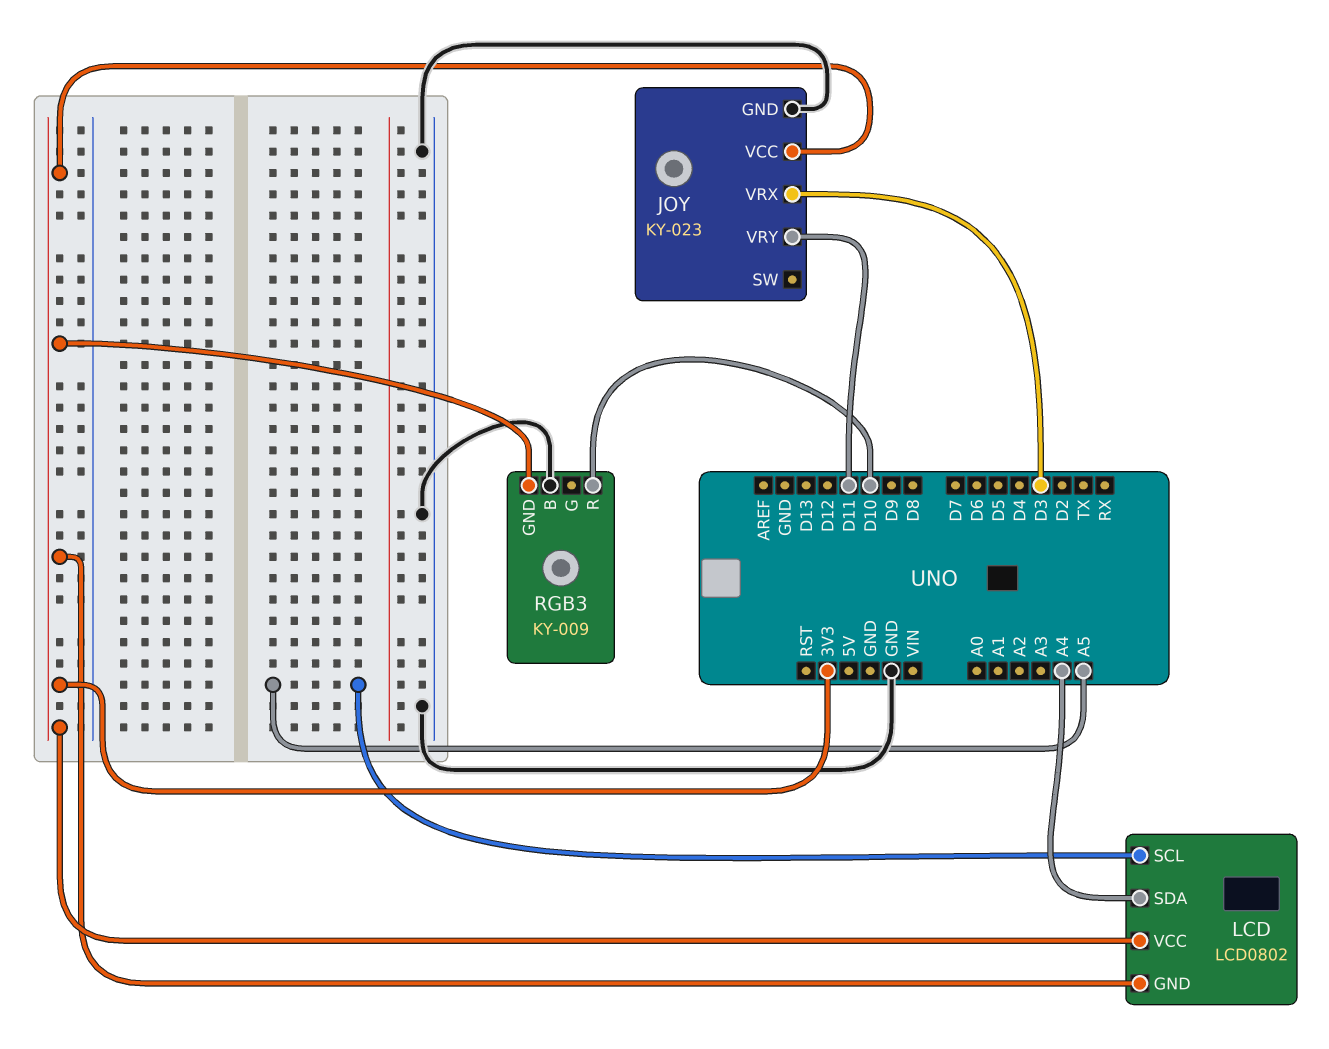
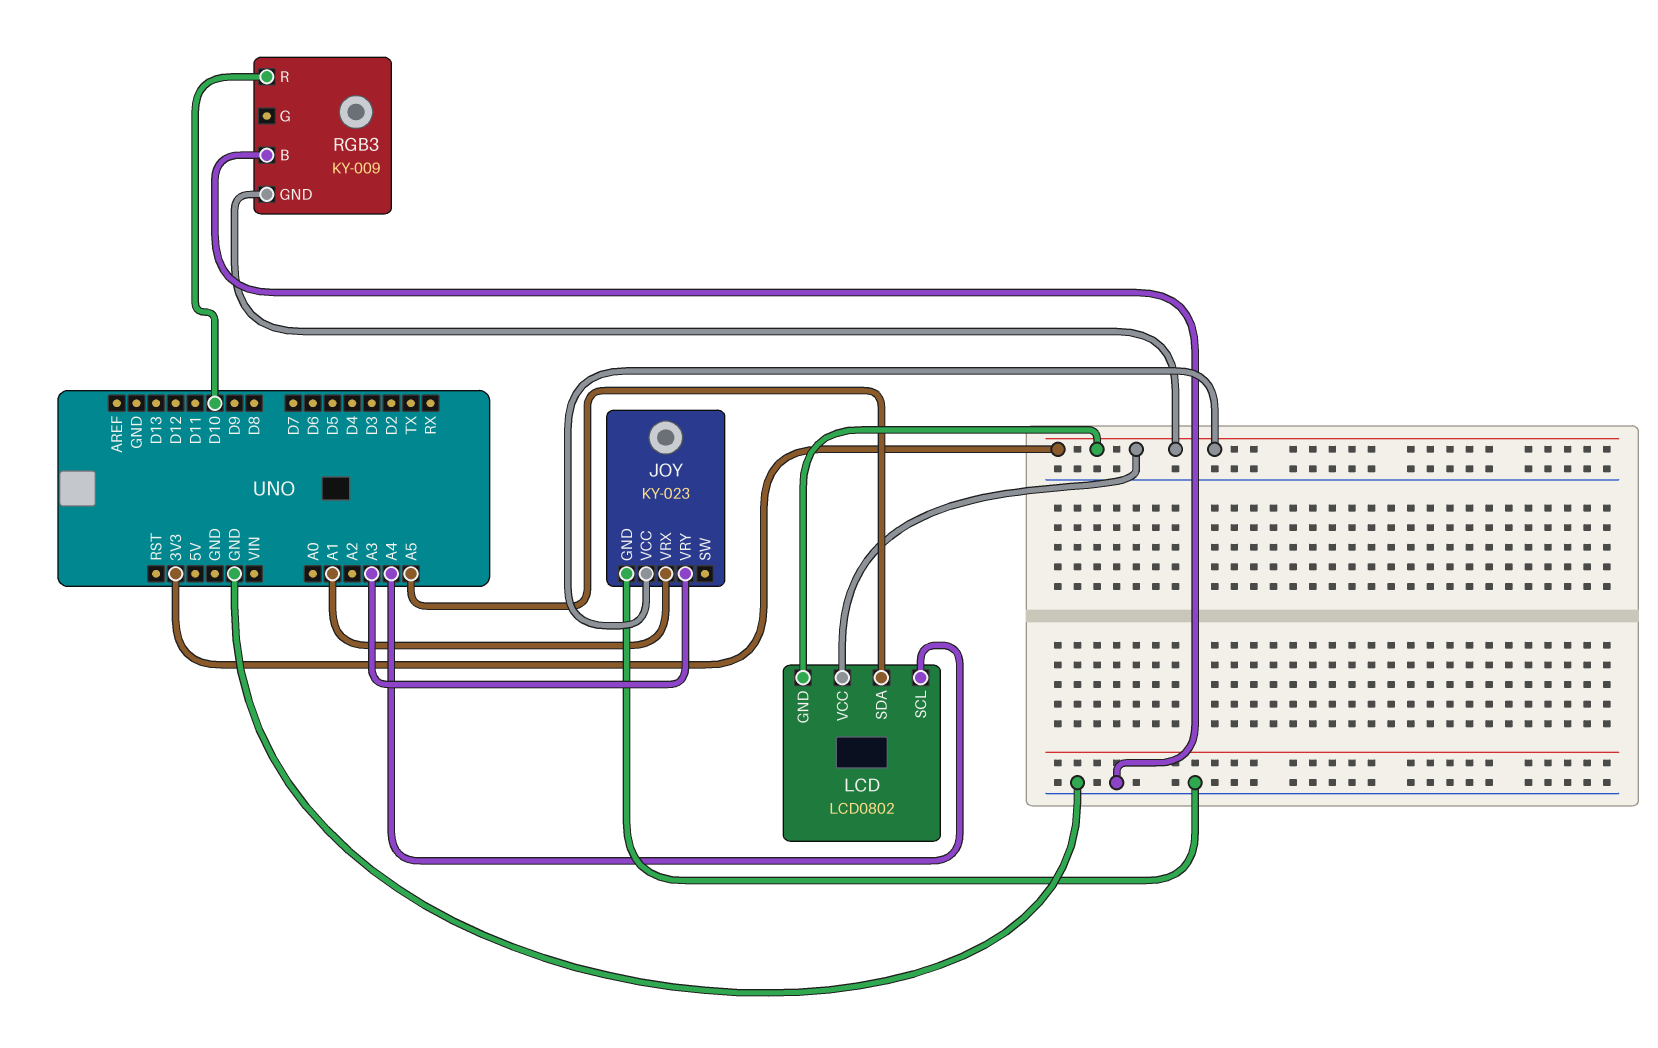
JOY pin VRX: D3 -> A1
JOY pin VRY: D11 -> A3
LCD pin SCL: A5 -> A4
LCD pin SDA: A4 -> A5

